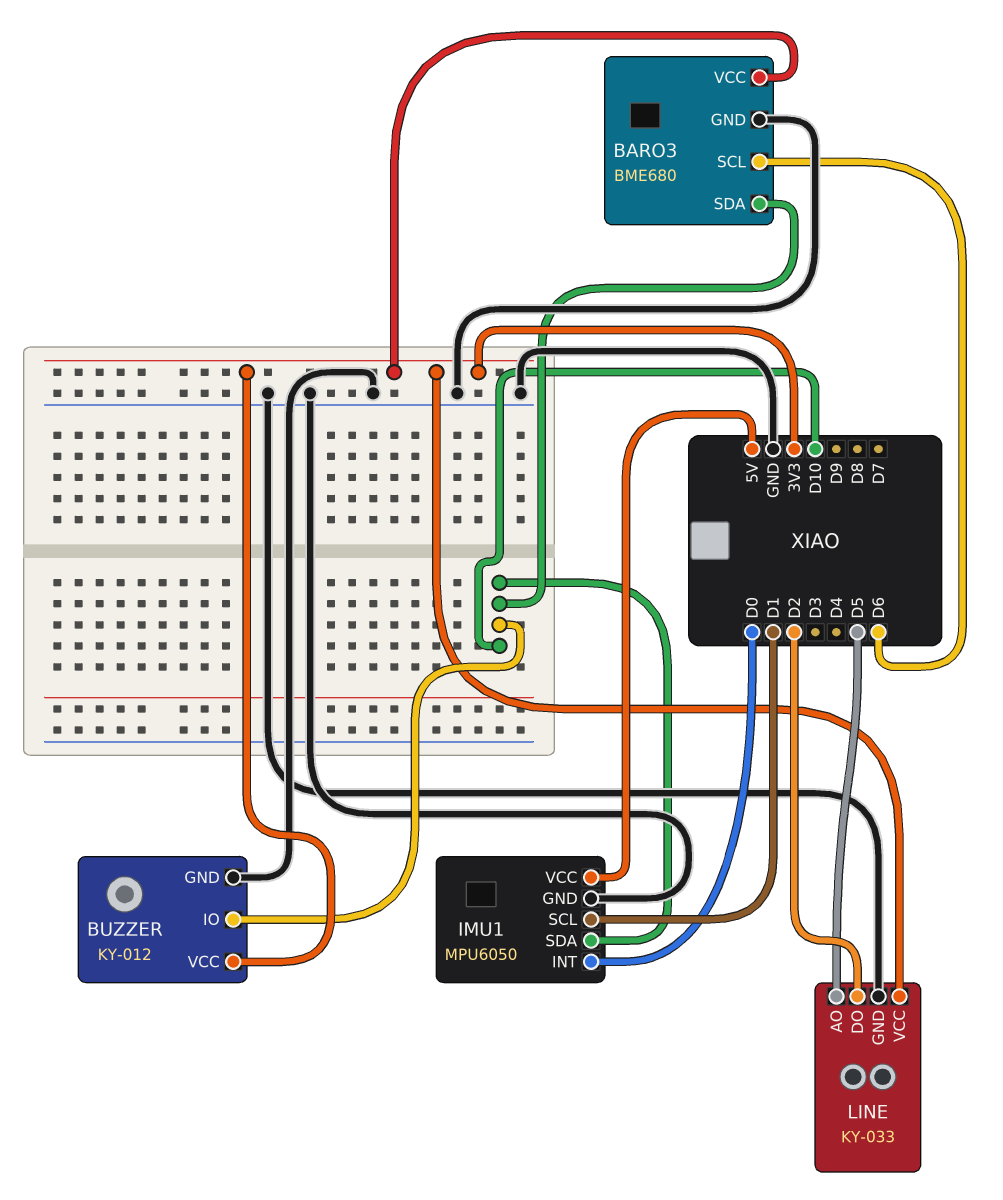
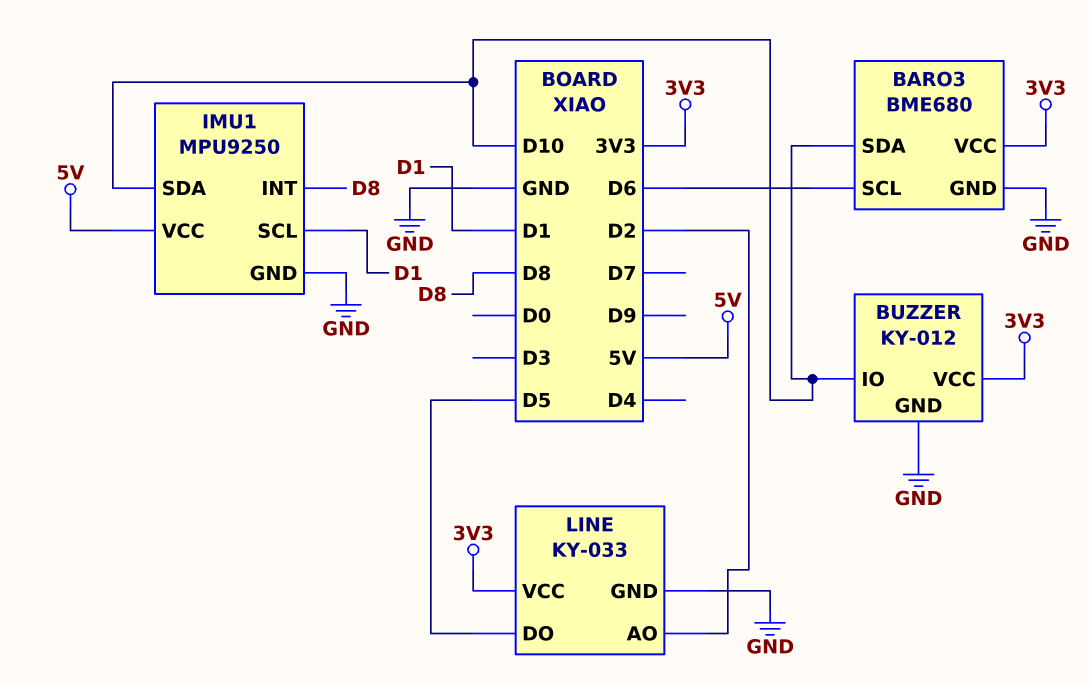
IMU1: MPU6050 -> MPU9250
IMU1 pin INT: D0 -> D8
LINE pin AO: D5 -> D2
LINE pin DO: D2 -> D5

